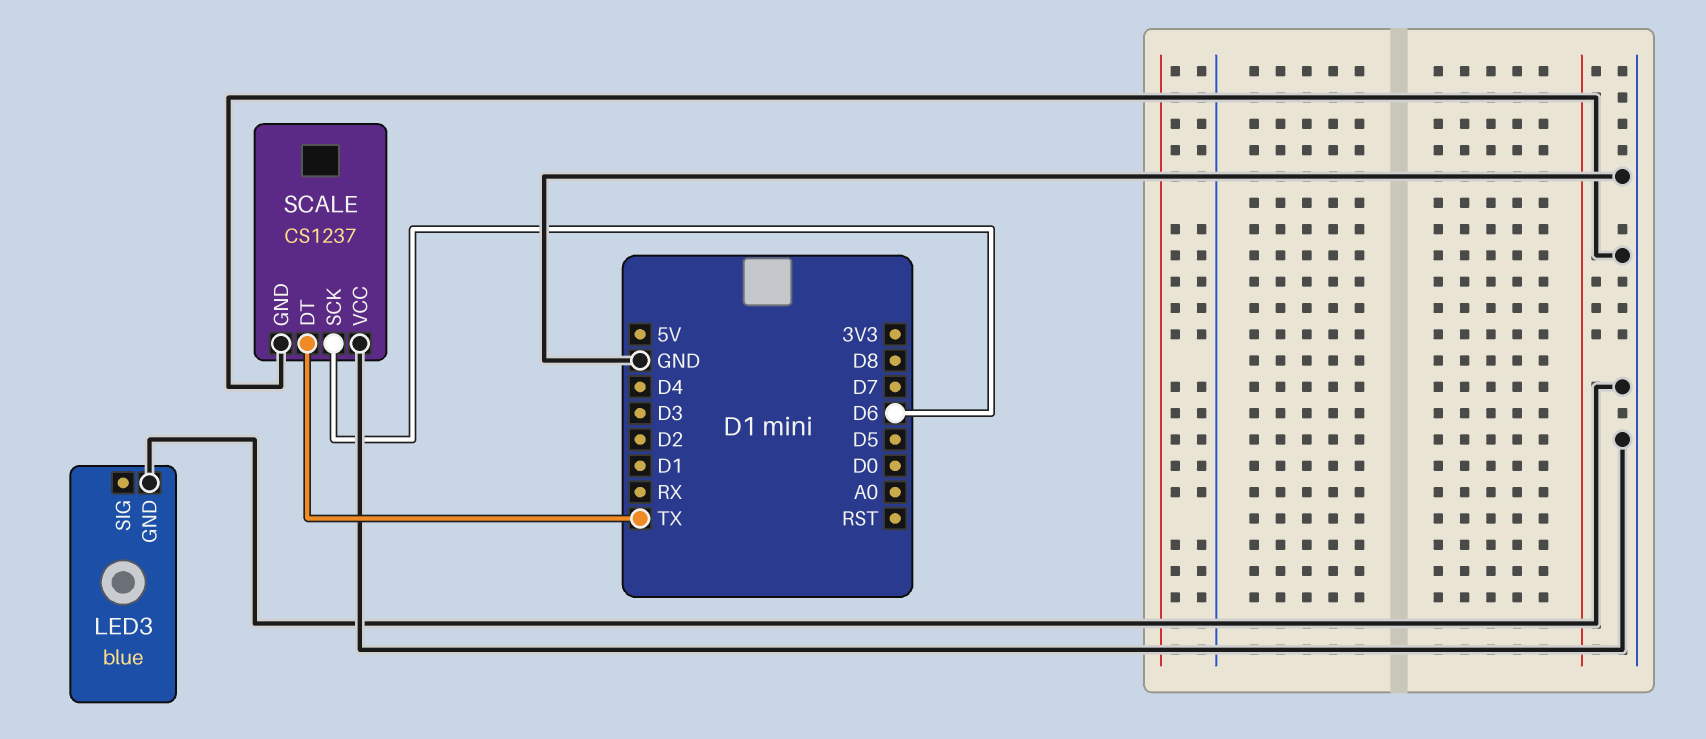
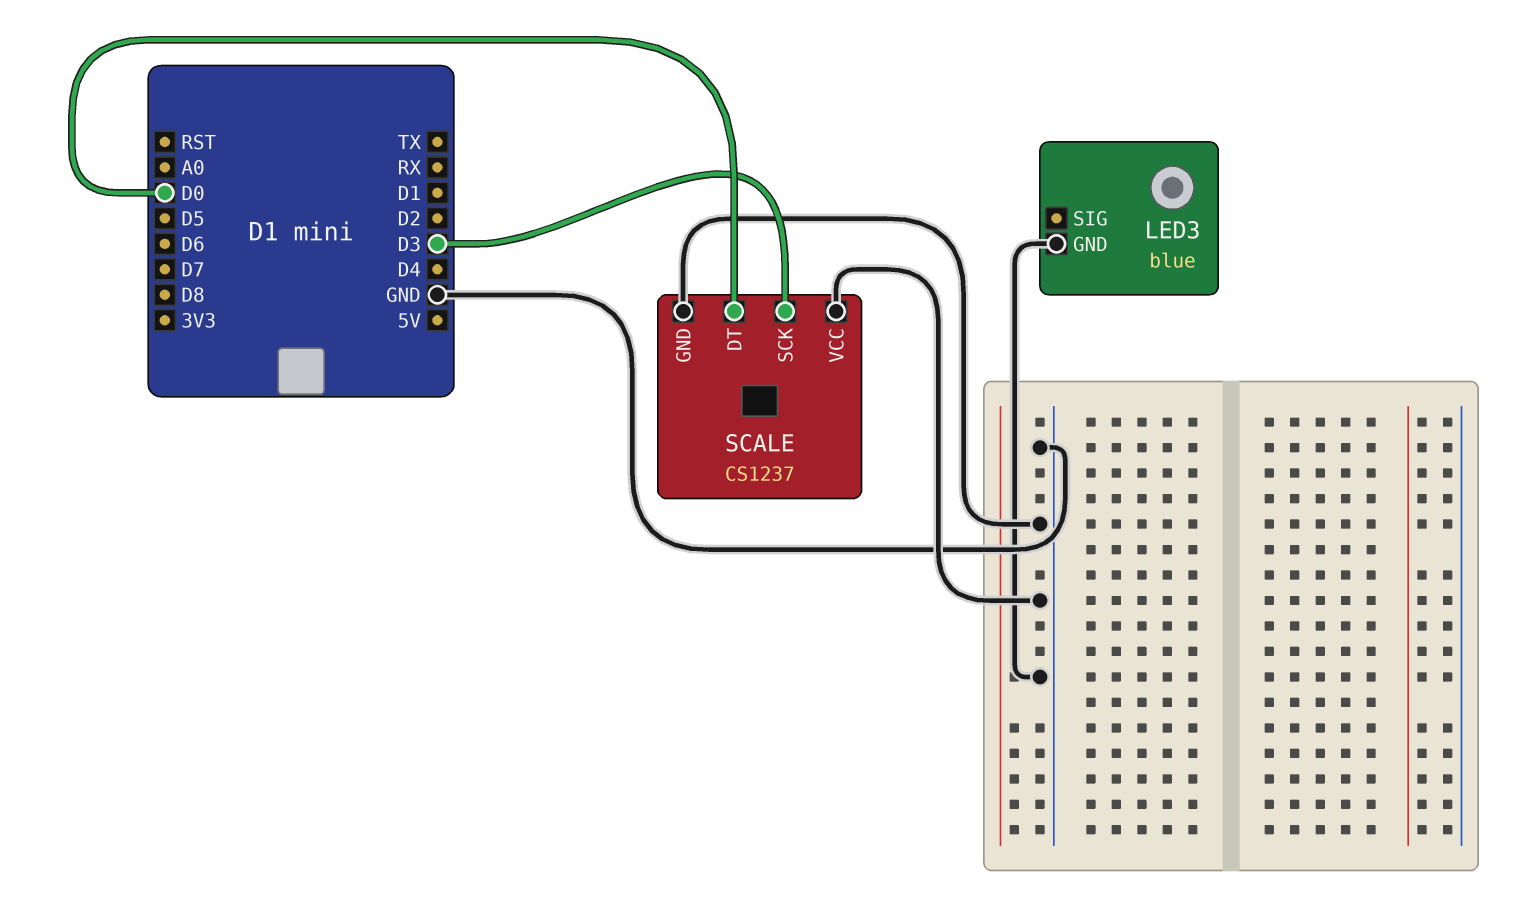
SCALE pin DT: TX -> D0
SCALE pin SCK: D6 -> D3

